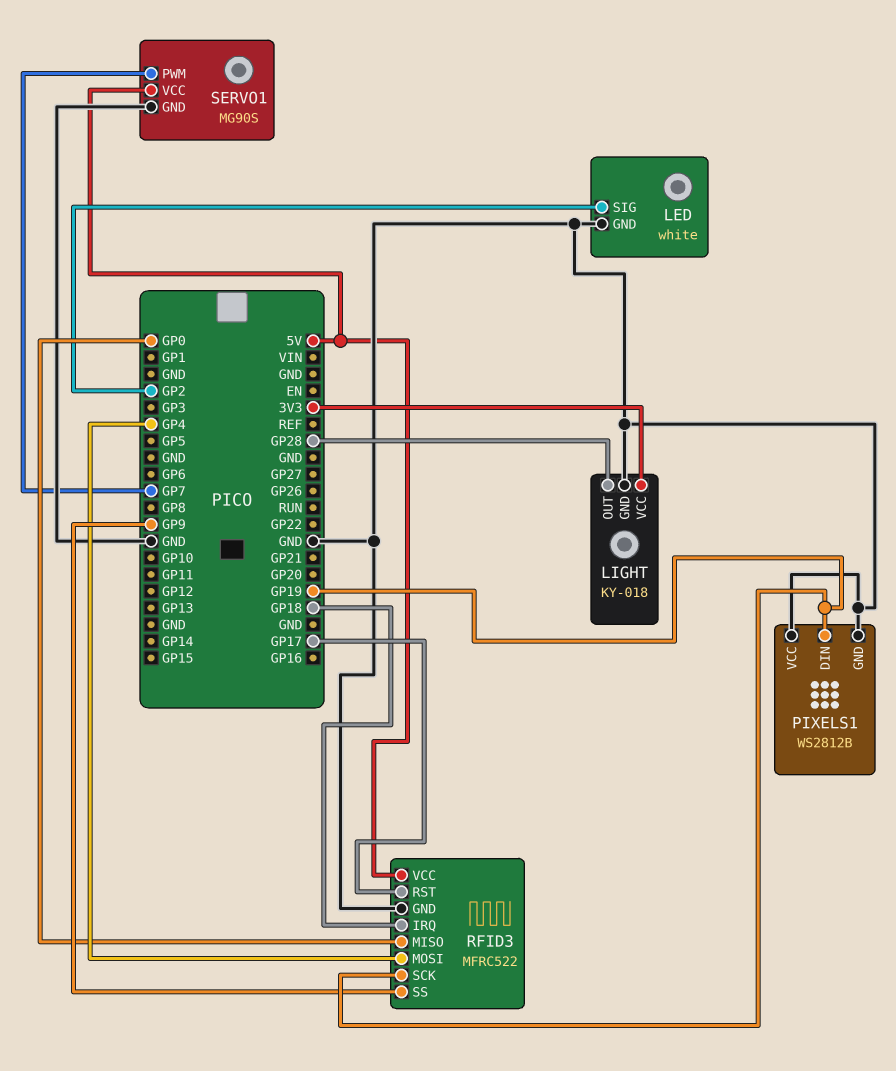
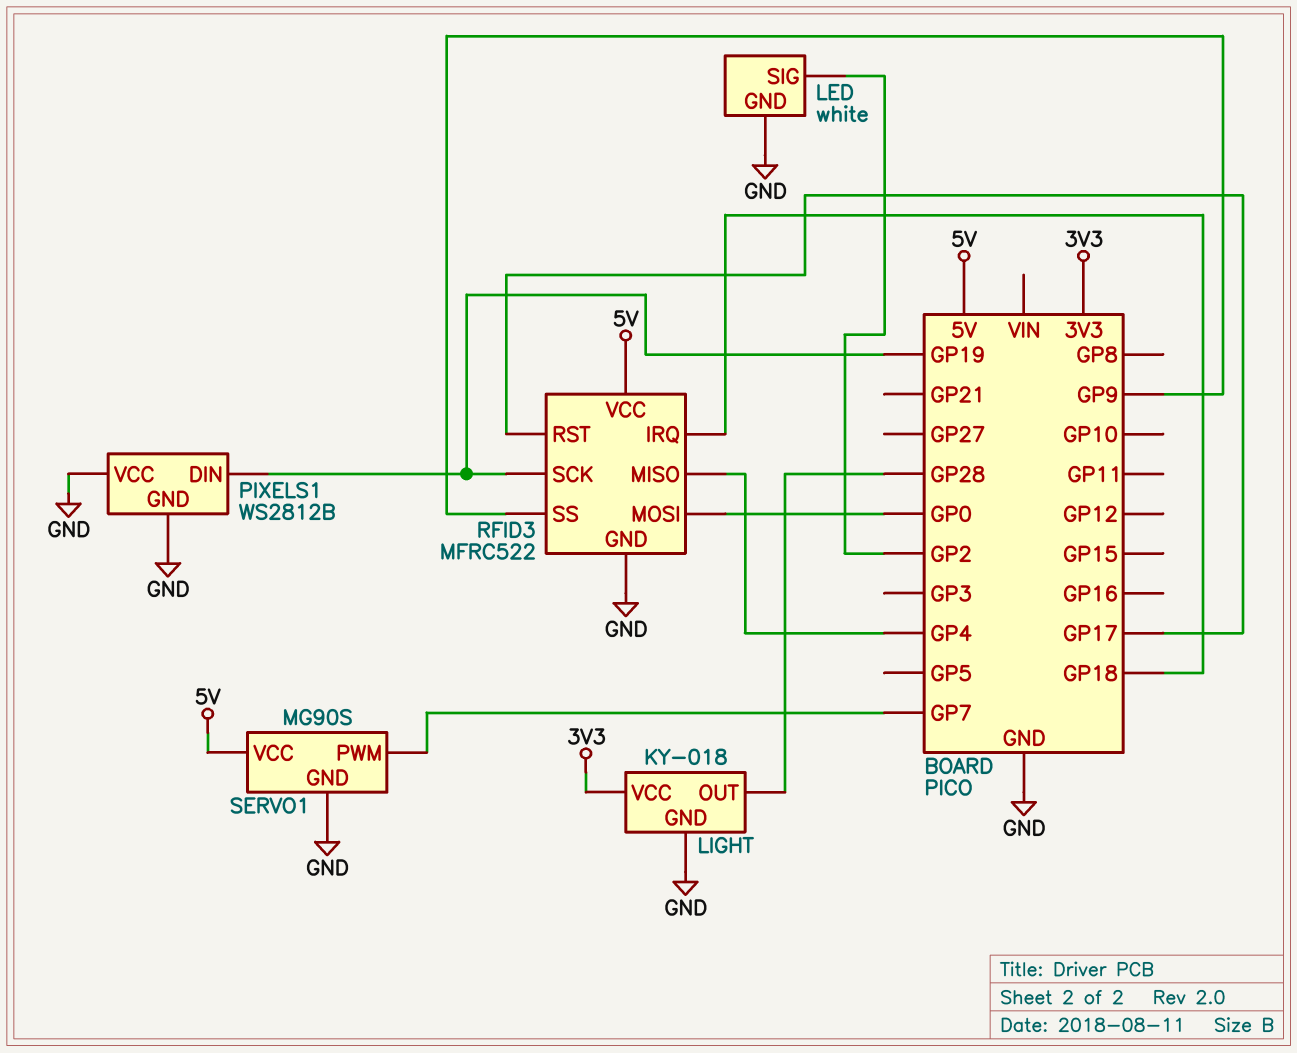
RFID3 pin MISO: GP0 -> GP4
RFID3 pin MOSI: GP4 -> GP0

